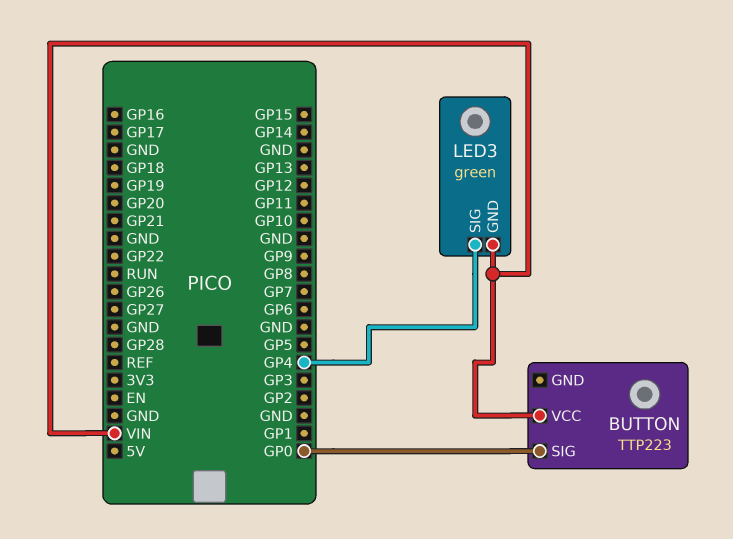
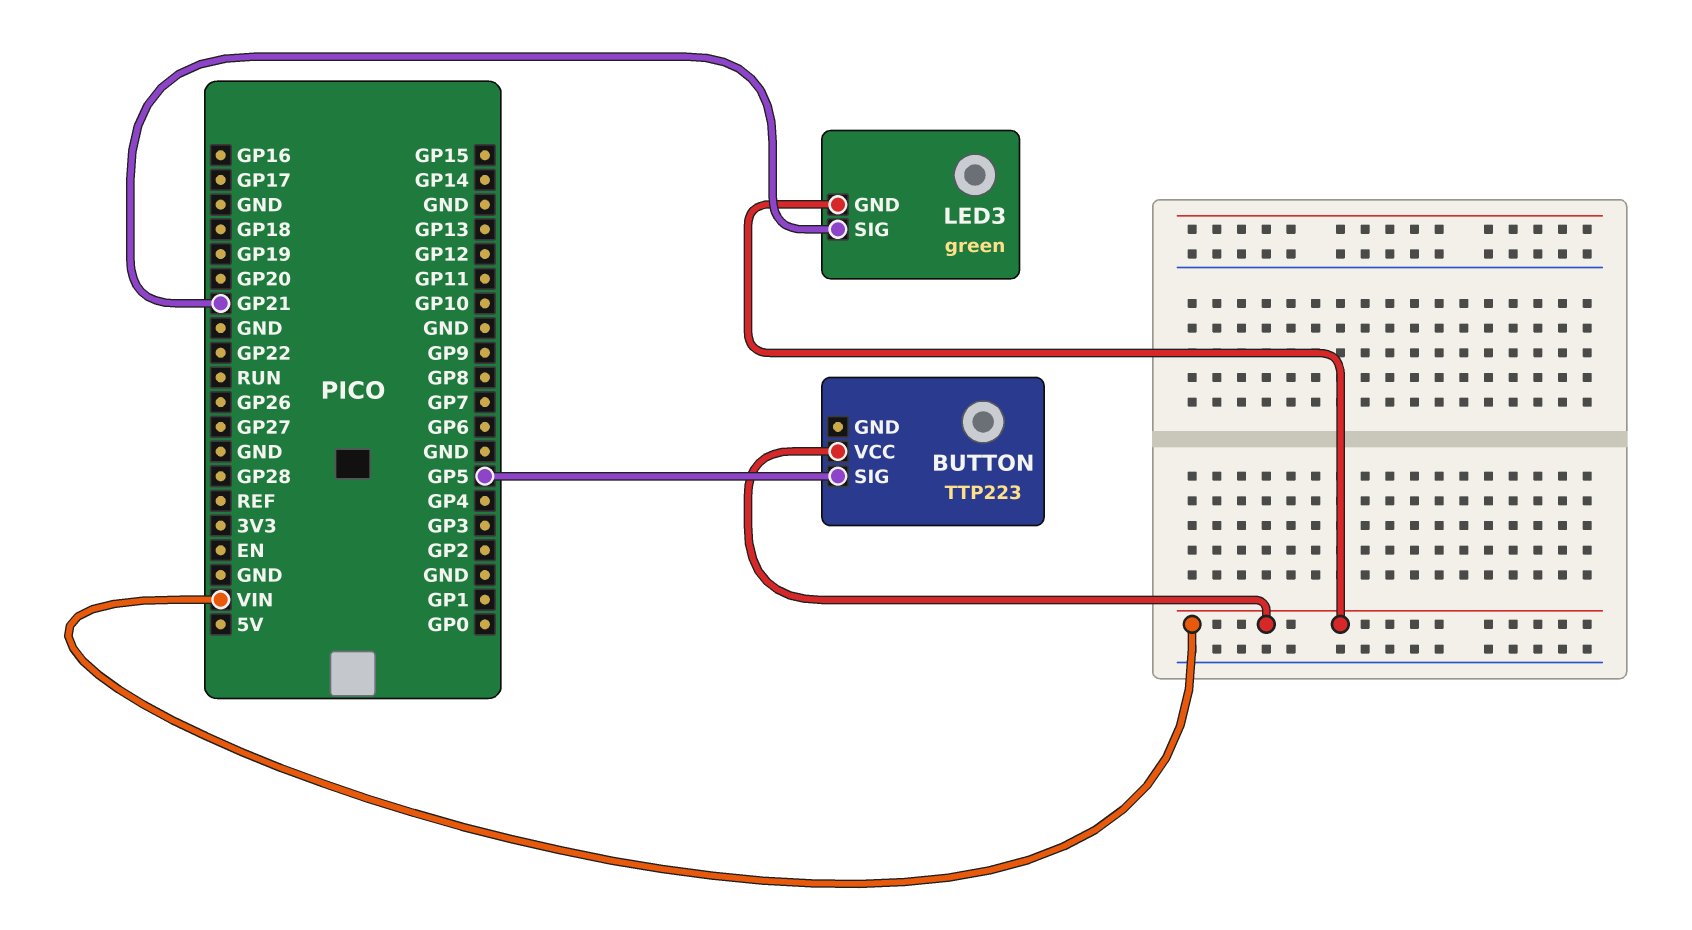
BUTTON pin SIG: GP0 -> GP5
LED3 pin SIG: GP4 -> GP21

